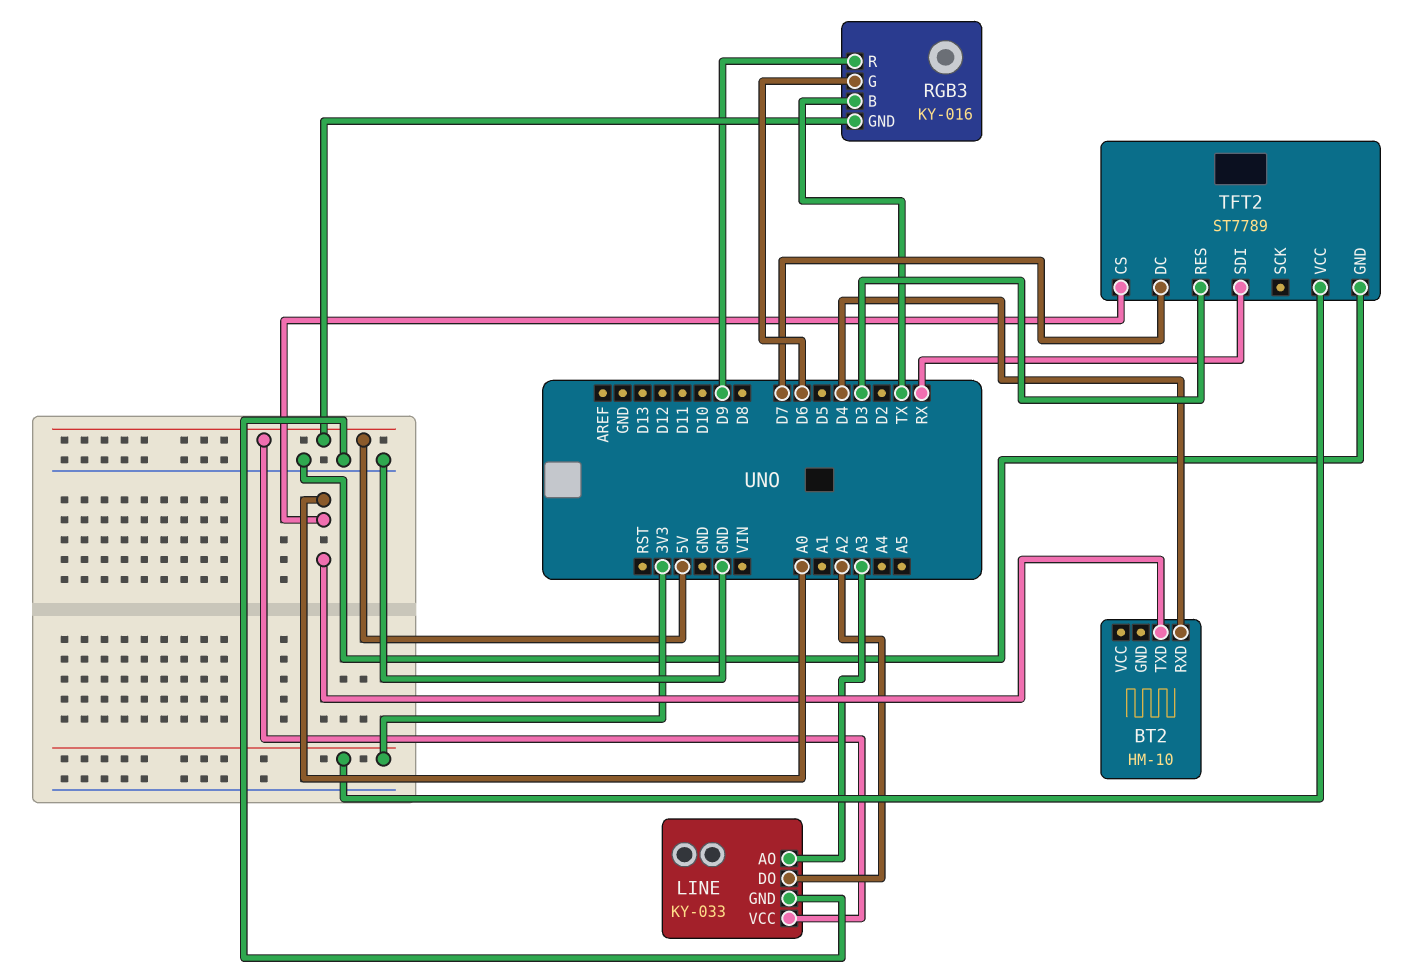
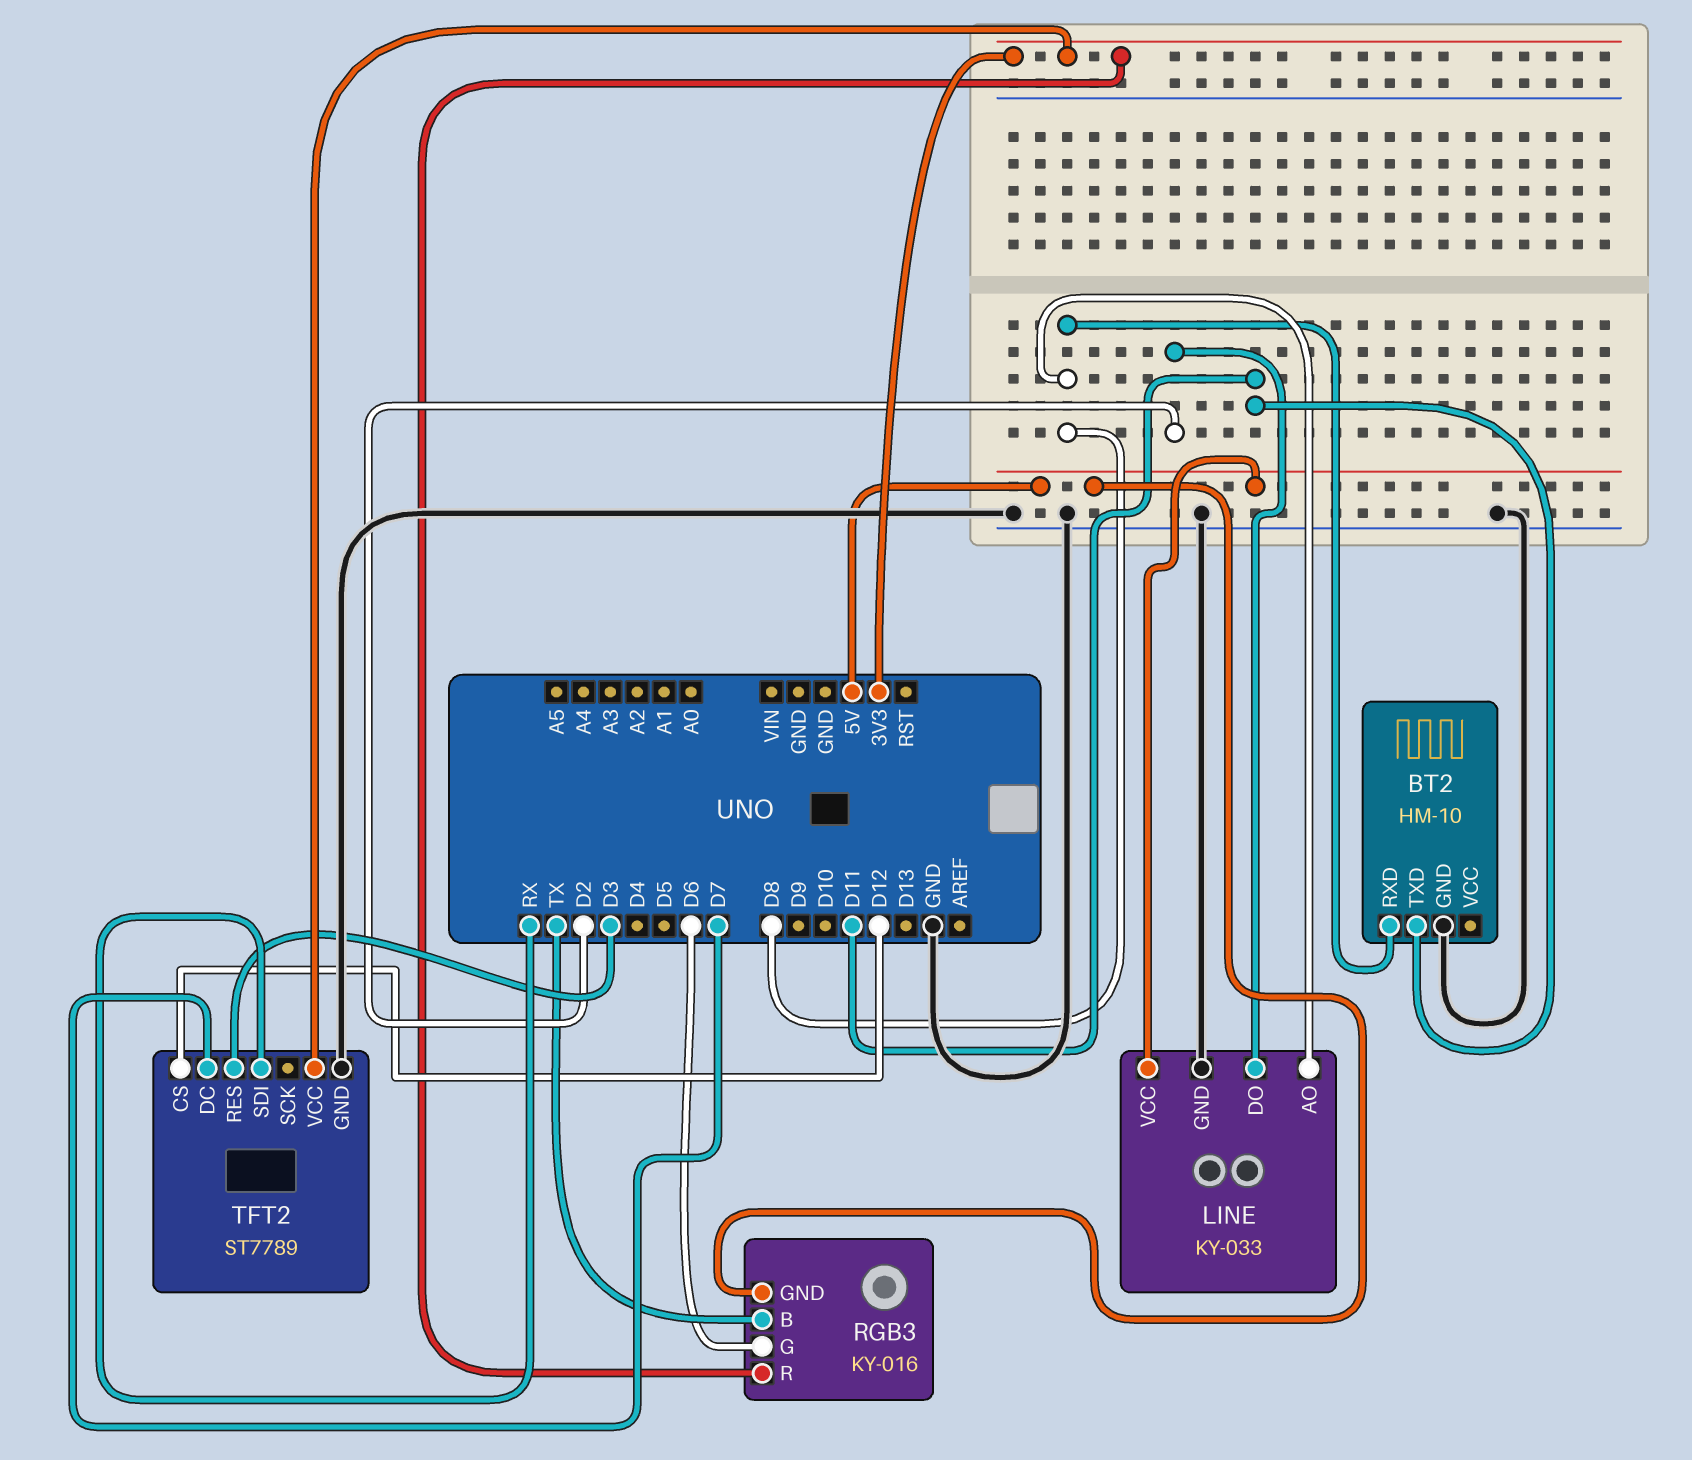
BT2 pin GND: none -> GND
BT2 pin RXD: D4 -> D8
BT2 pin TXD: A0 -> D11
LINE pin AO: A3 -> D8
LINE pin DO: A2 -> D2
RGB3 pin R: D9 -> 3V3
TFT2 pin CS: A0 -> D12

